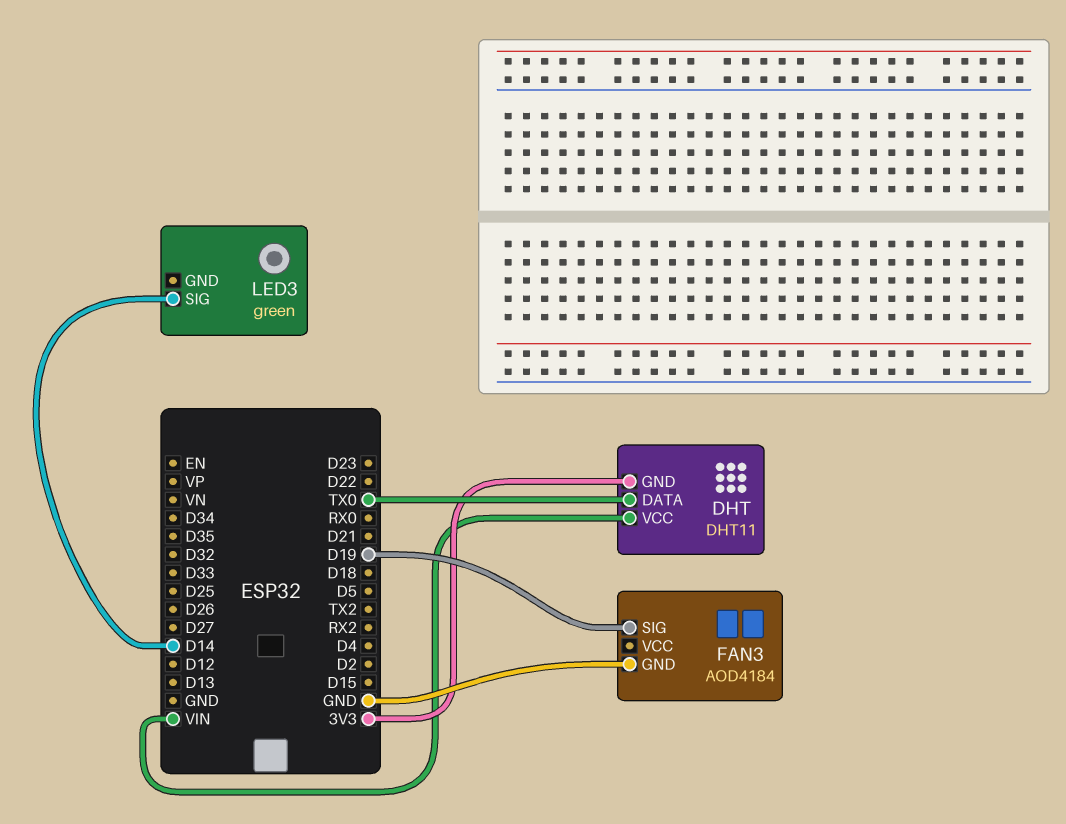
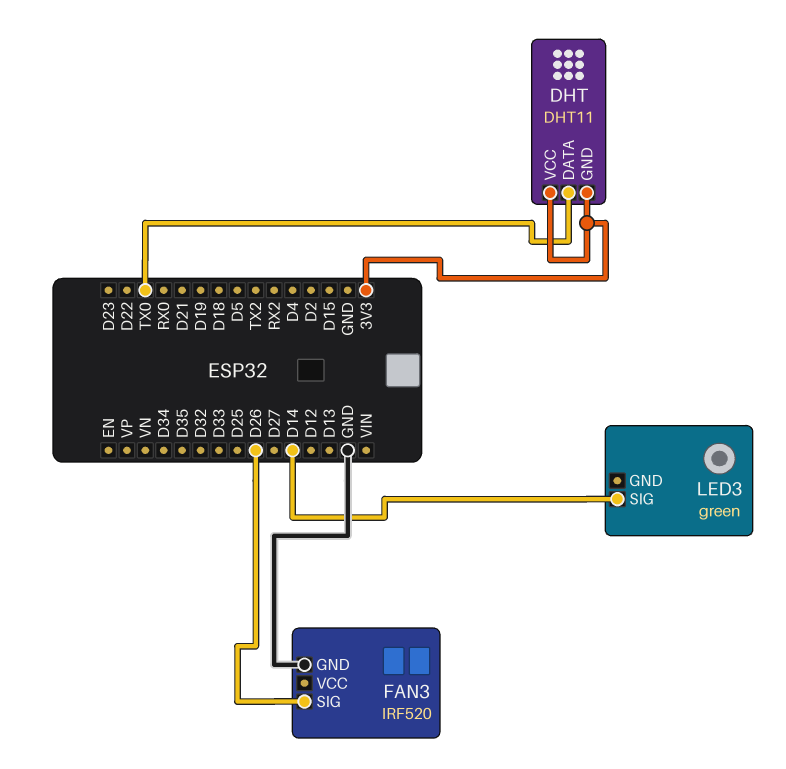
DHT pin VCC: VIN -> 3V3
FAN3: AOD4184 -> IRF520
FAN3 pin SIG: D19 -> D26

